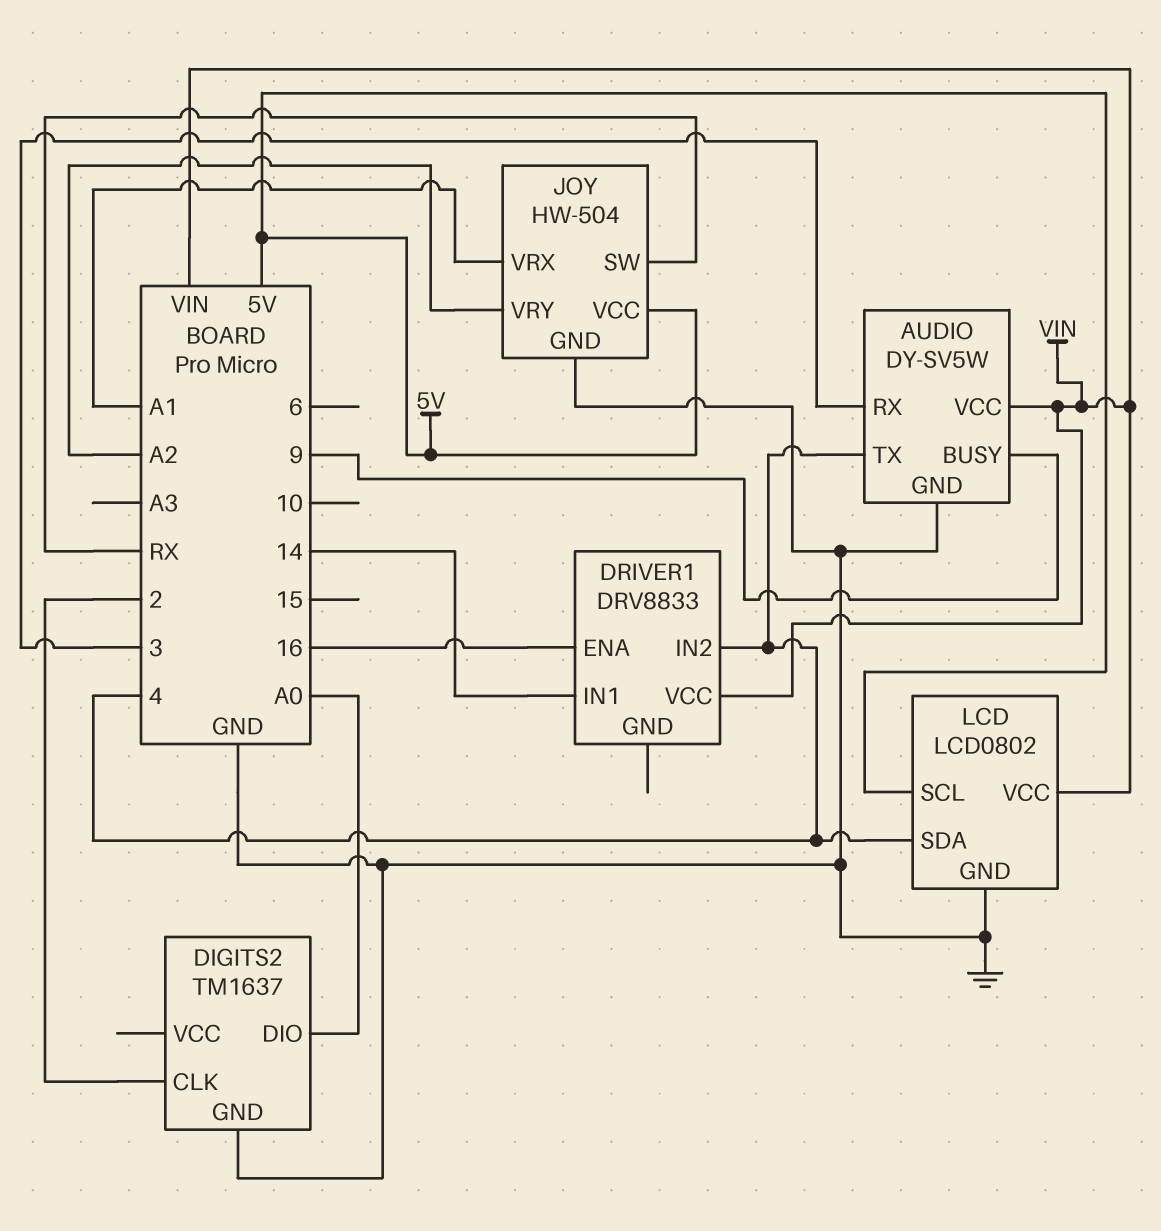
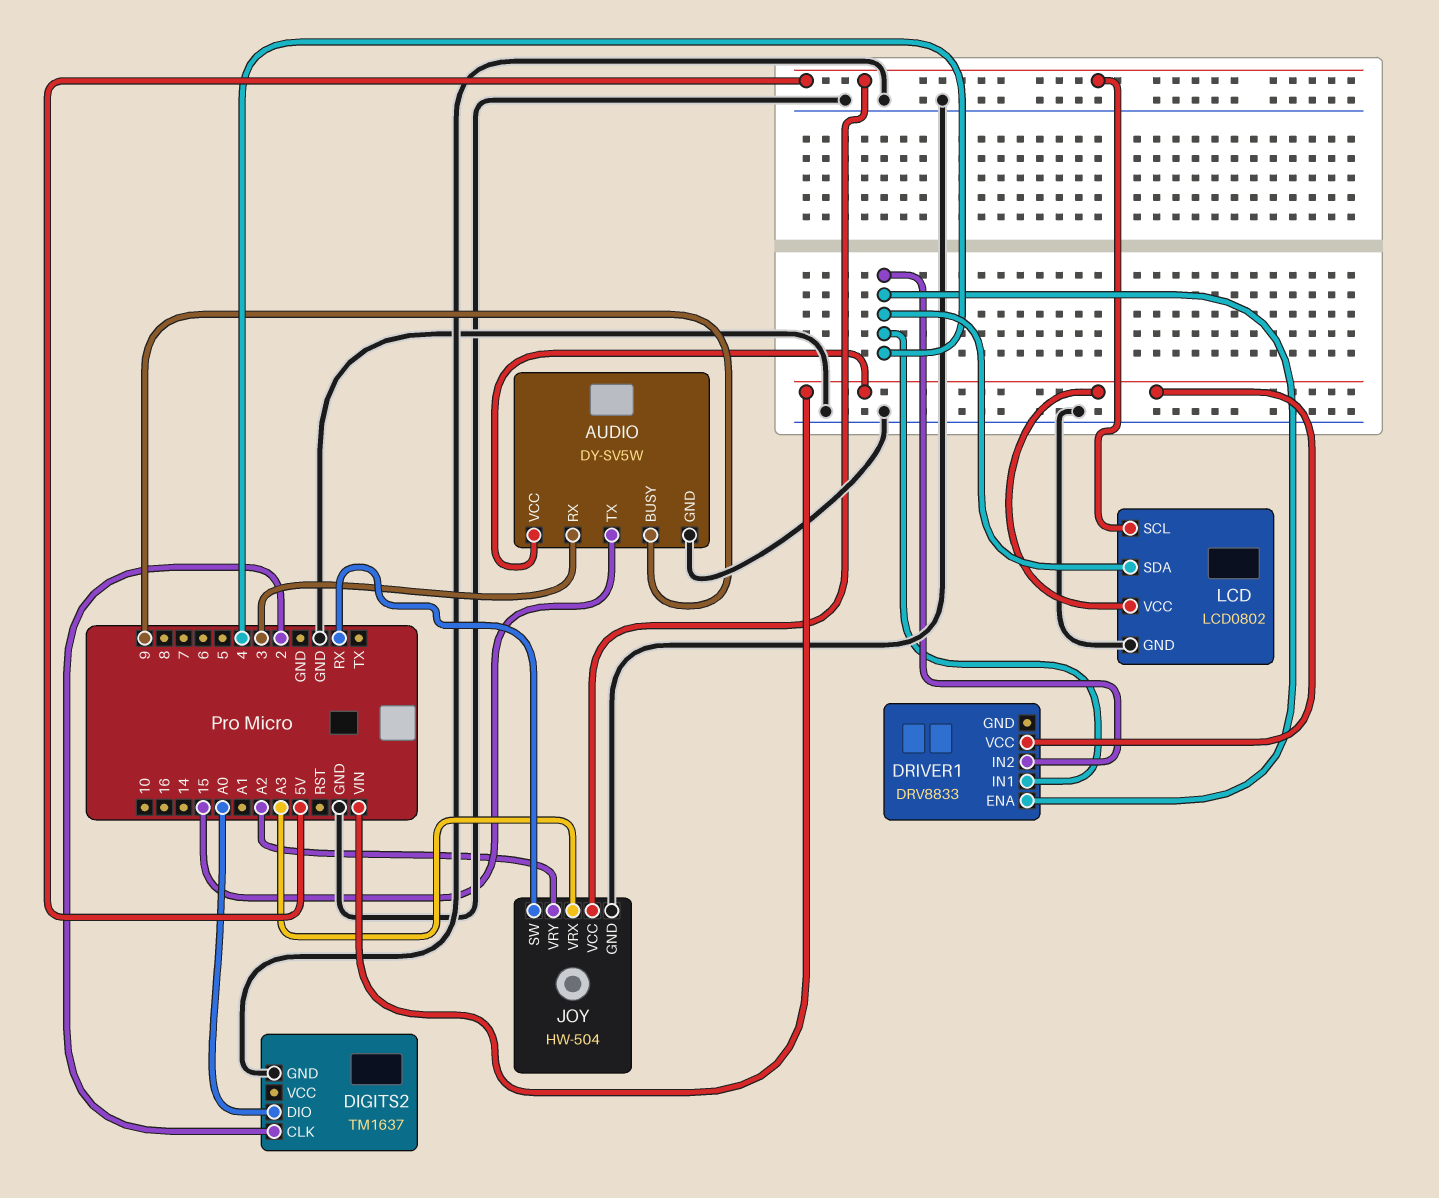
AUDIO pin TX: 4 -> 15
DRIVER1 pin ENA: 16 -> 4
DRIVER1 pin IN1: 14 -> 4
JOY pin VRX: A1 -> A3

